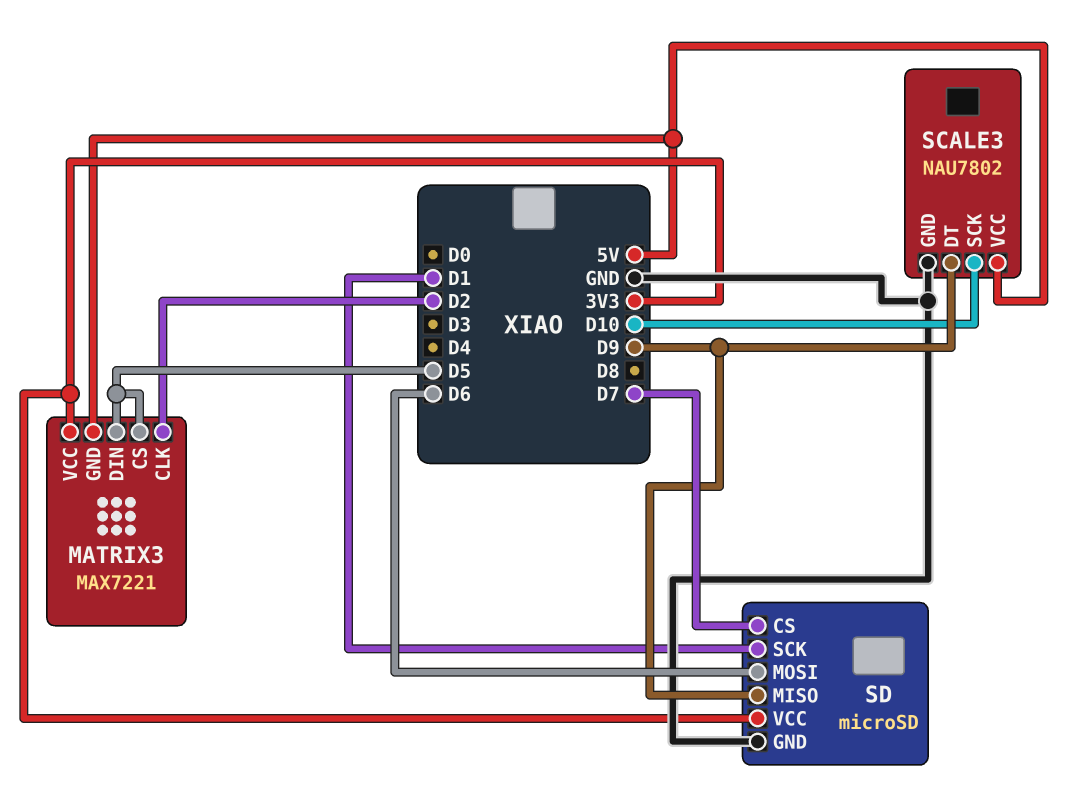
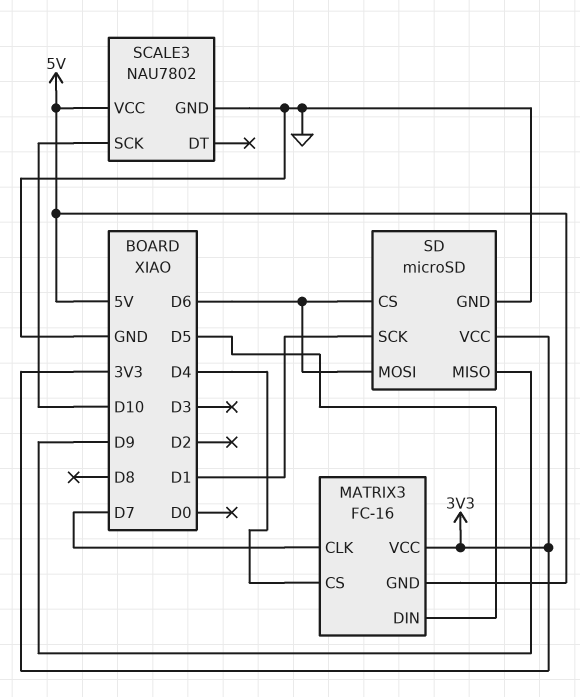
MATRIX3: MAX7221 -> FC-16
MATRIX3 pin CLK: D2 -> D7
MATRIX3 pin CS: D5 -> D4
SCALE3 pin DT: D9 -> none
SD pin CS: D7 -> D6

